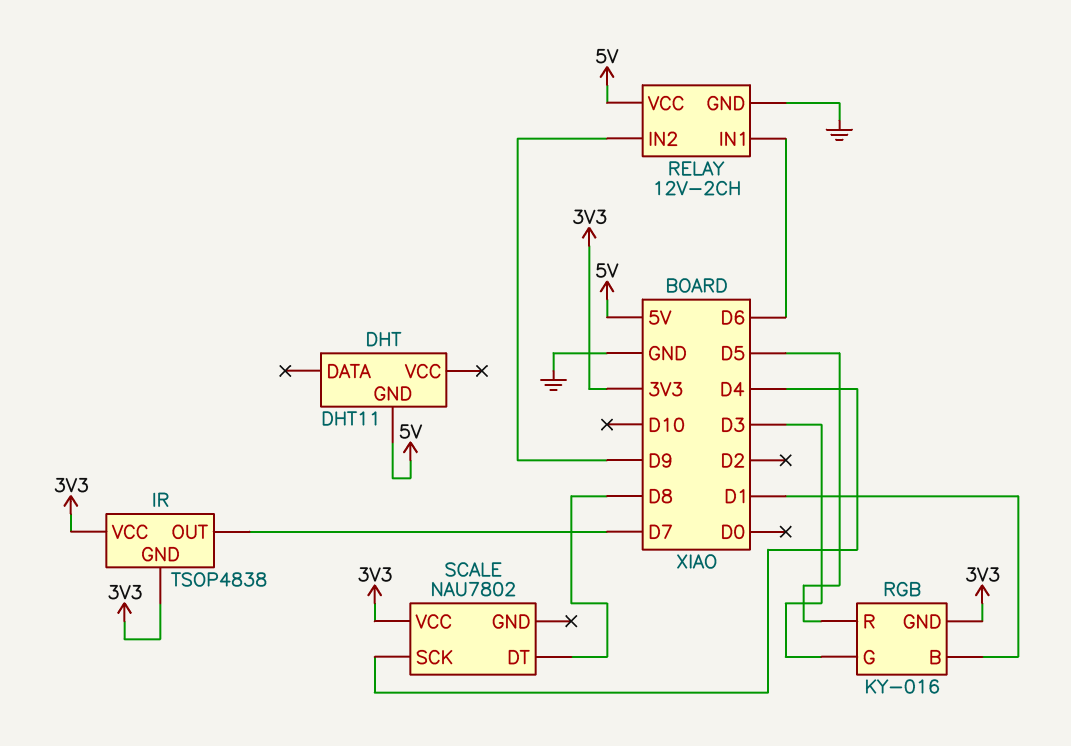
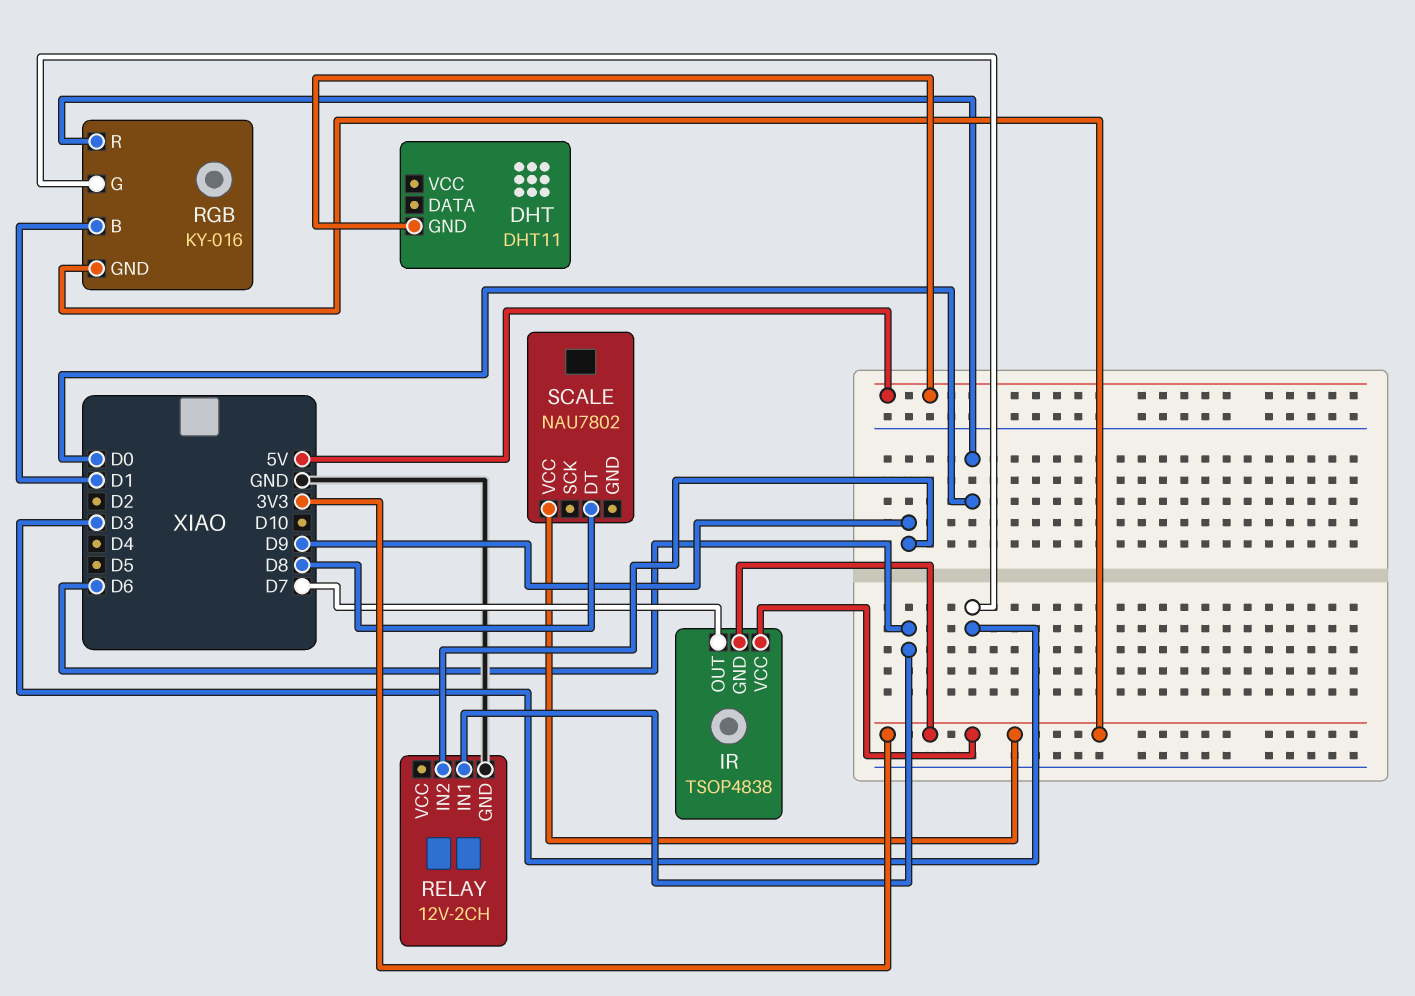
RELAY pin VCC: 5V -> none
RGB pin R: D5 -> D0
SCALE pin SCK: D4 -> none

